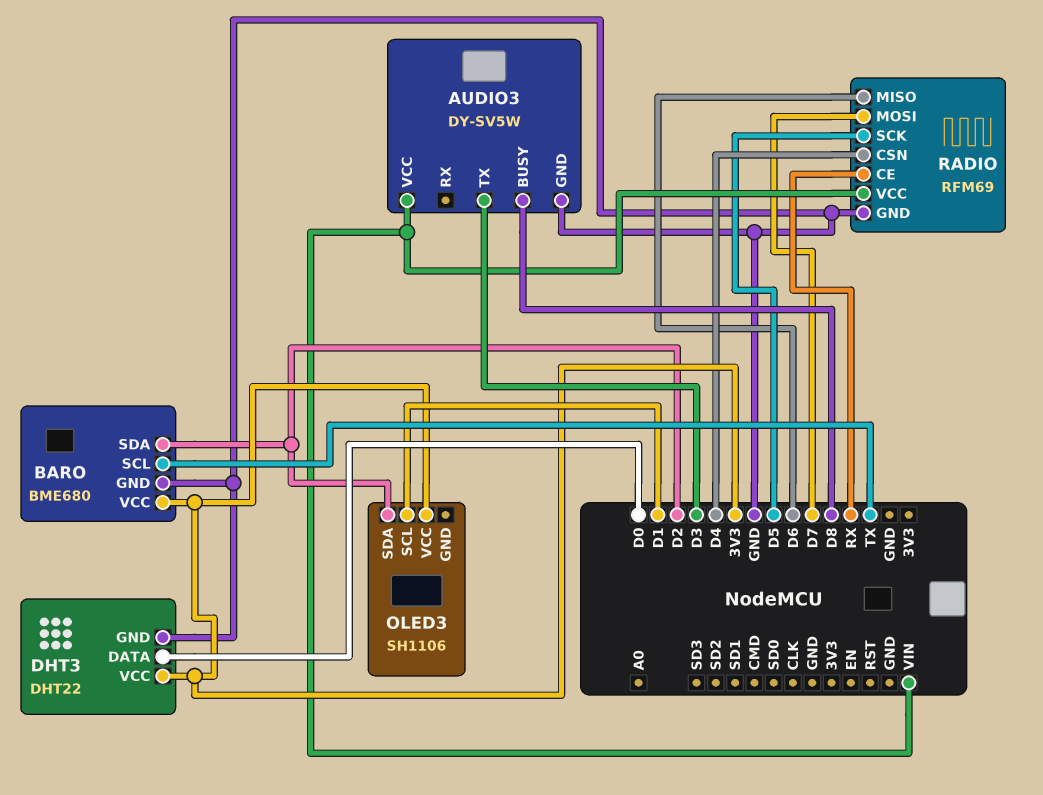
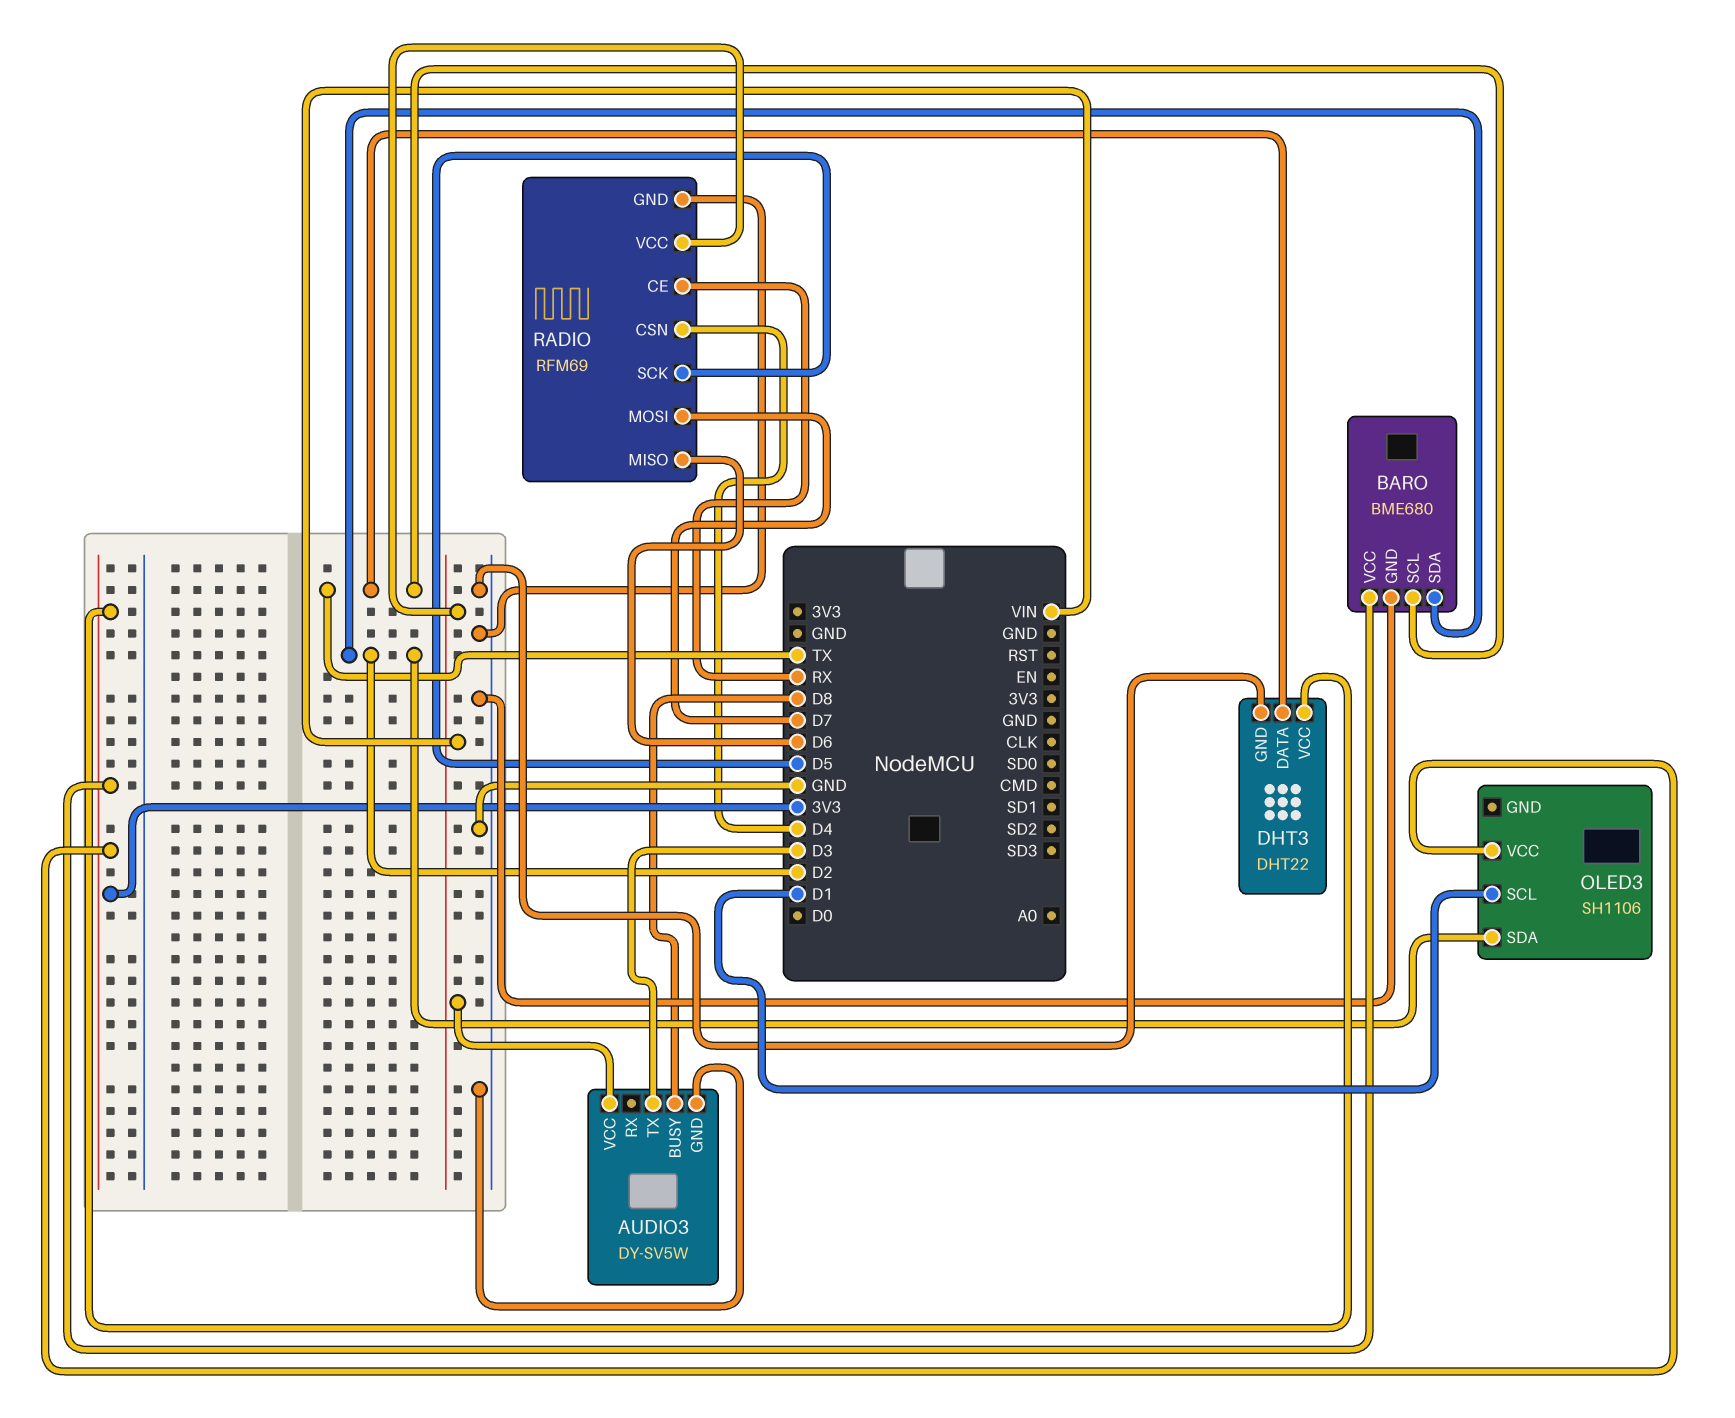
DHT3 pin DATA: D0 -> TX

